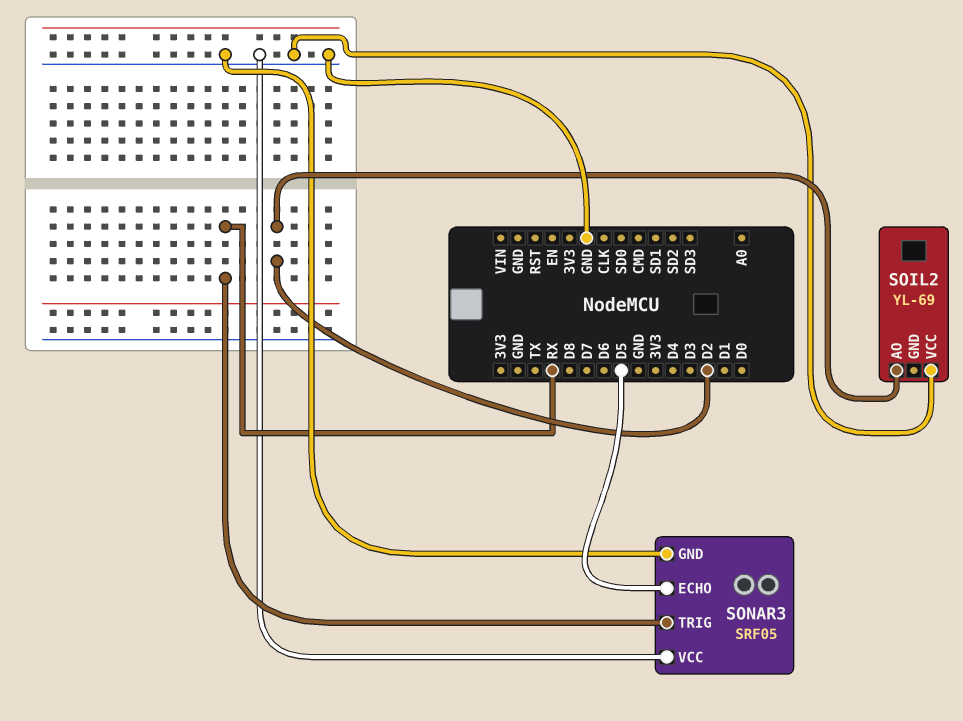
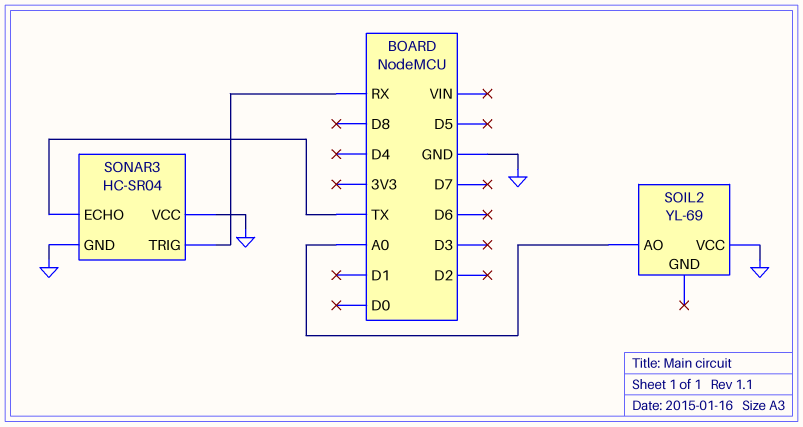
SOIL2 pin AO: D2 -> A0
SONAR3: SRF05 -> HC-SR04
SONAR3 pin ECHO: D5 -> TX

